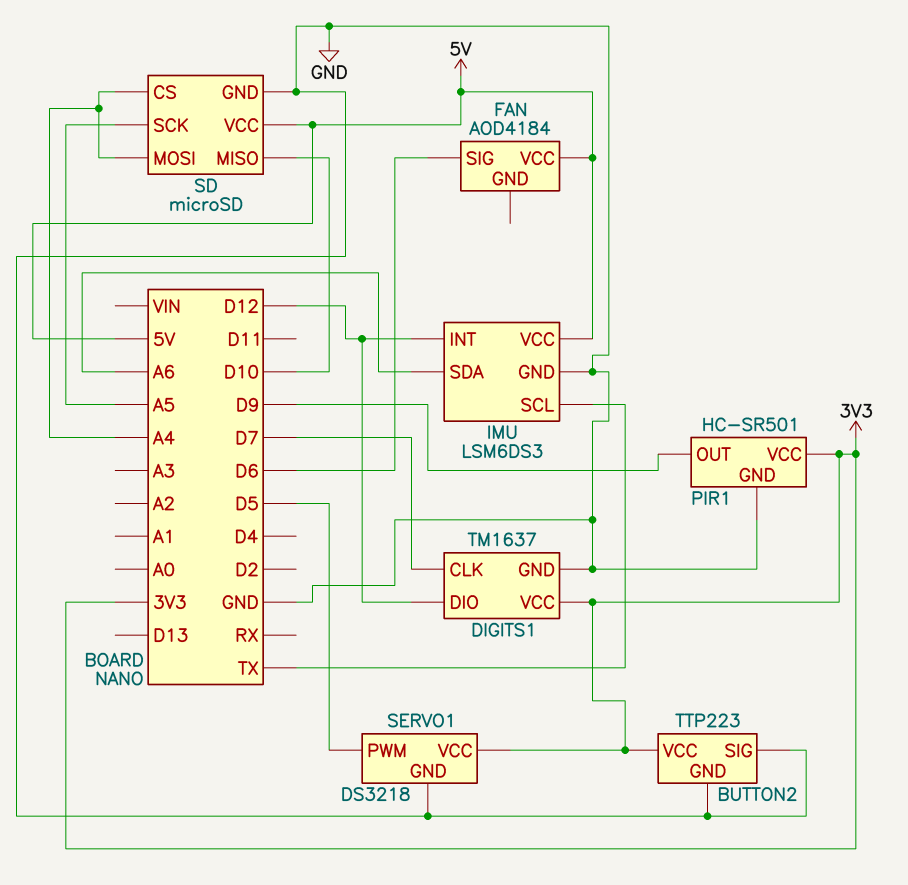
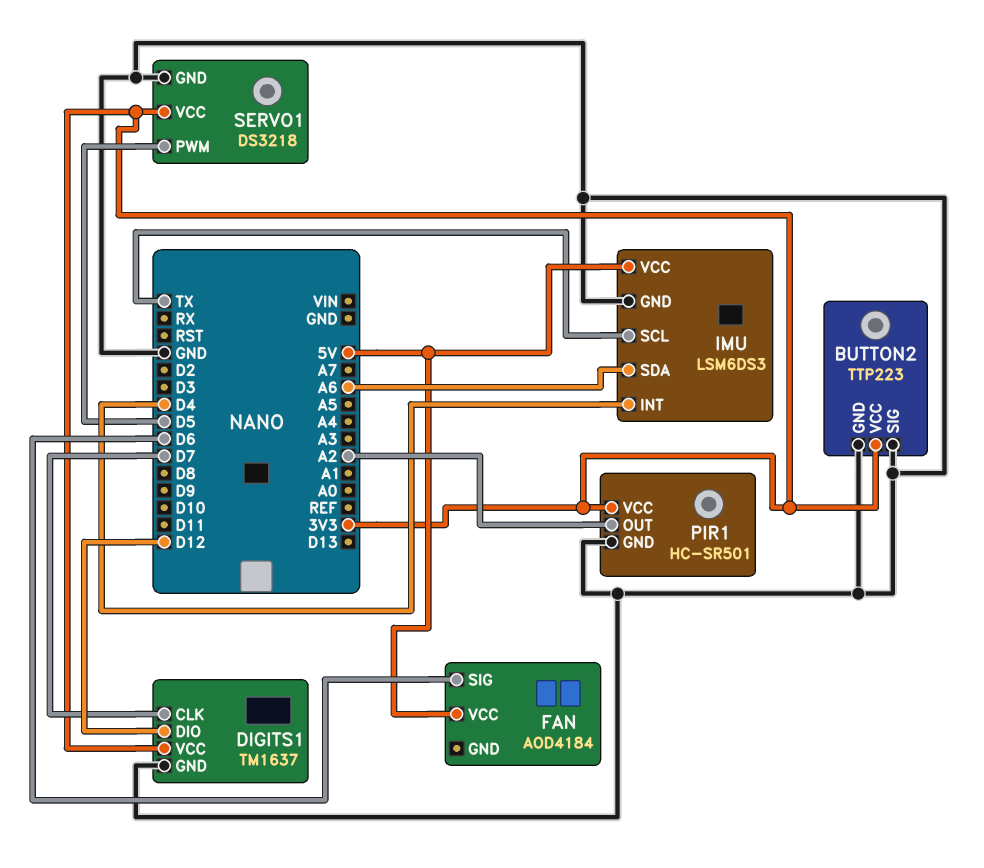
IMU pin INT: D12 -> D4
PIR1 pin OUT: D9 -> A2
SD: microSD -> none
SD pin CS: A4 -> none
SD pin GND: GND -> none
SD pin MISO: D10 -> none
SD pin MOSI: A4 -> none
SD pin SCK: A5 -> none
SD pin VCC: 5V -> none

